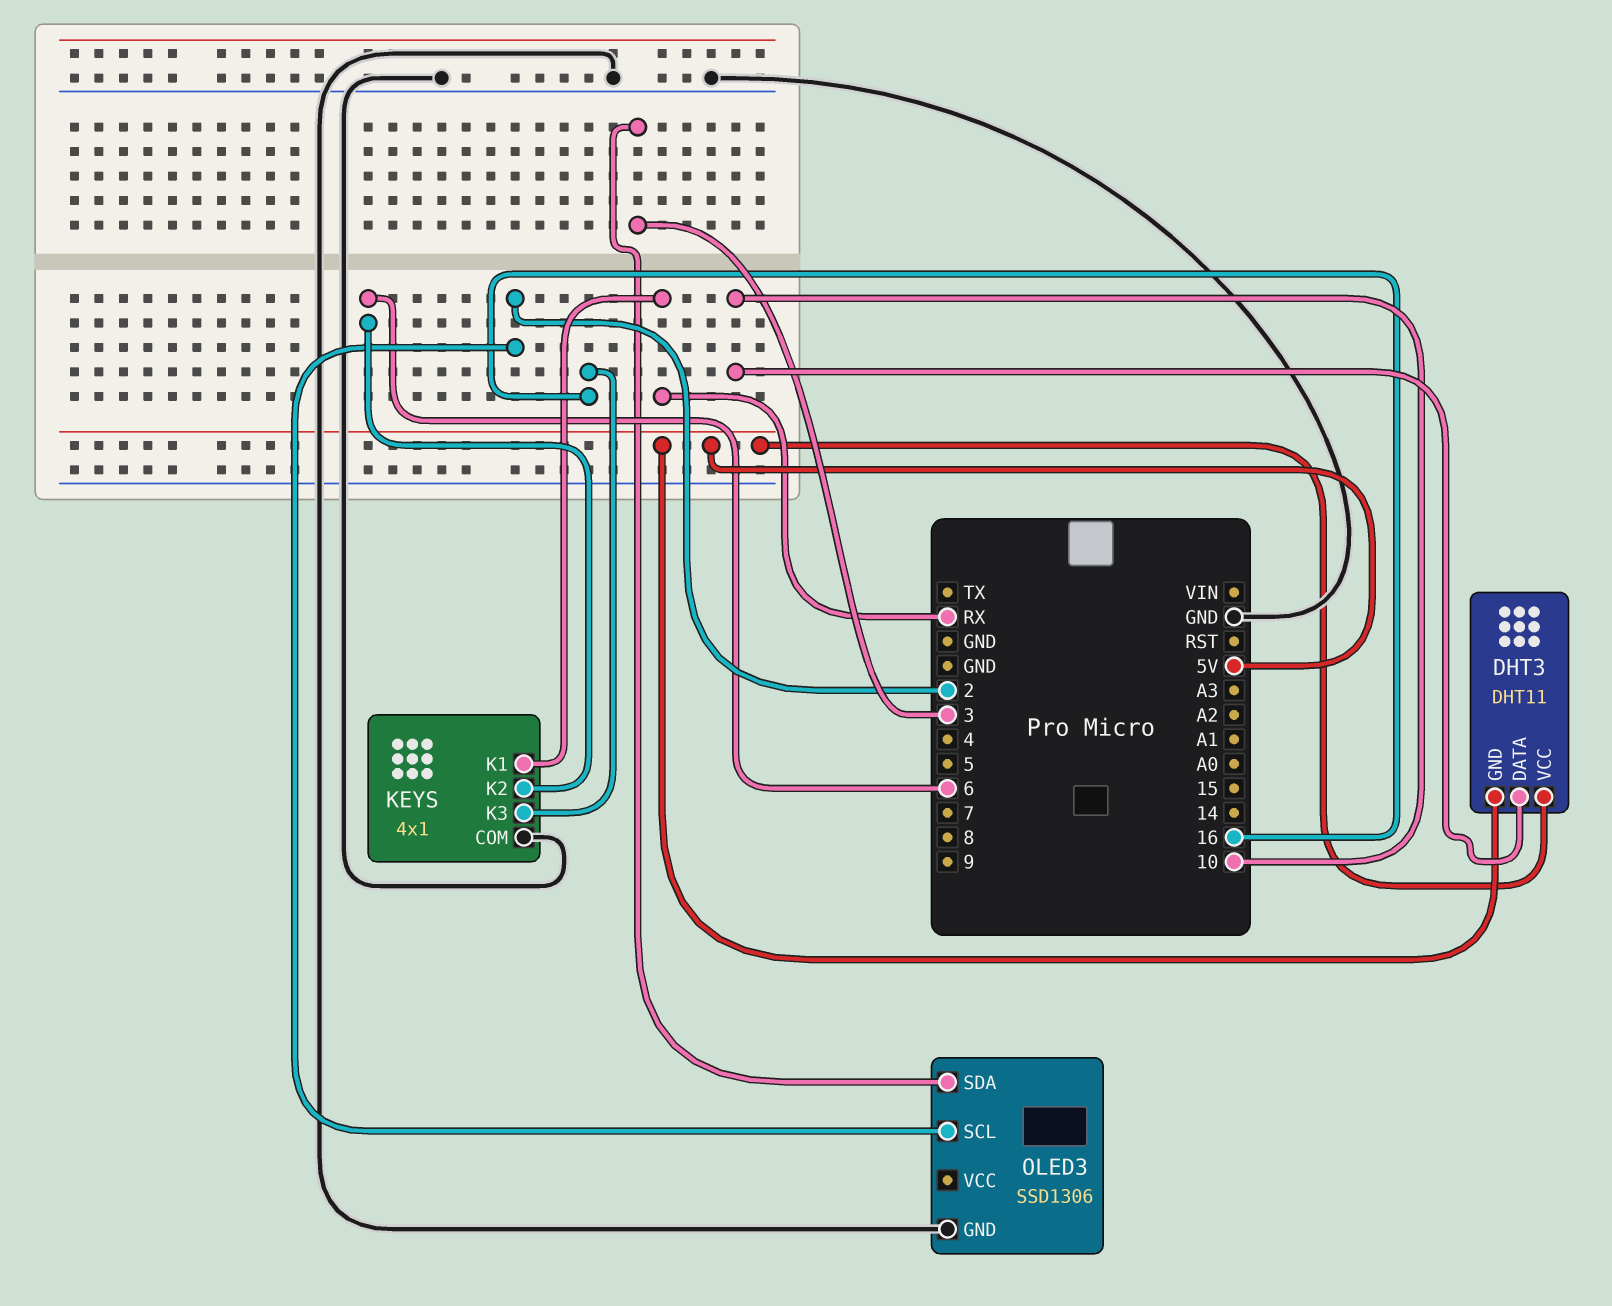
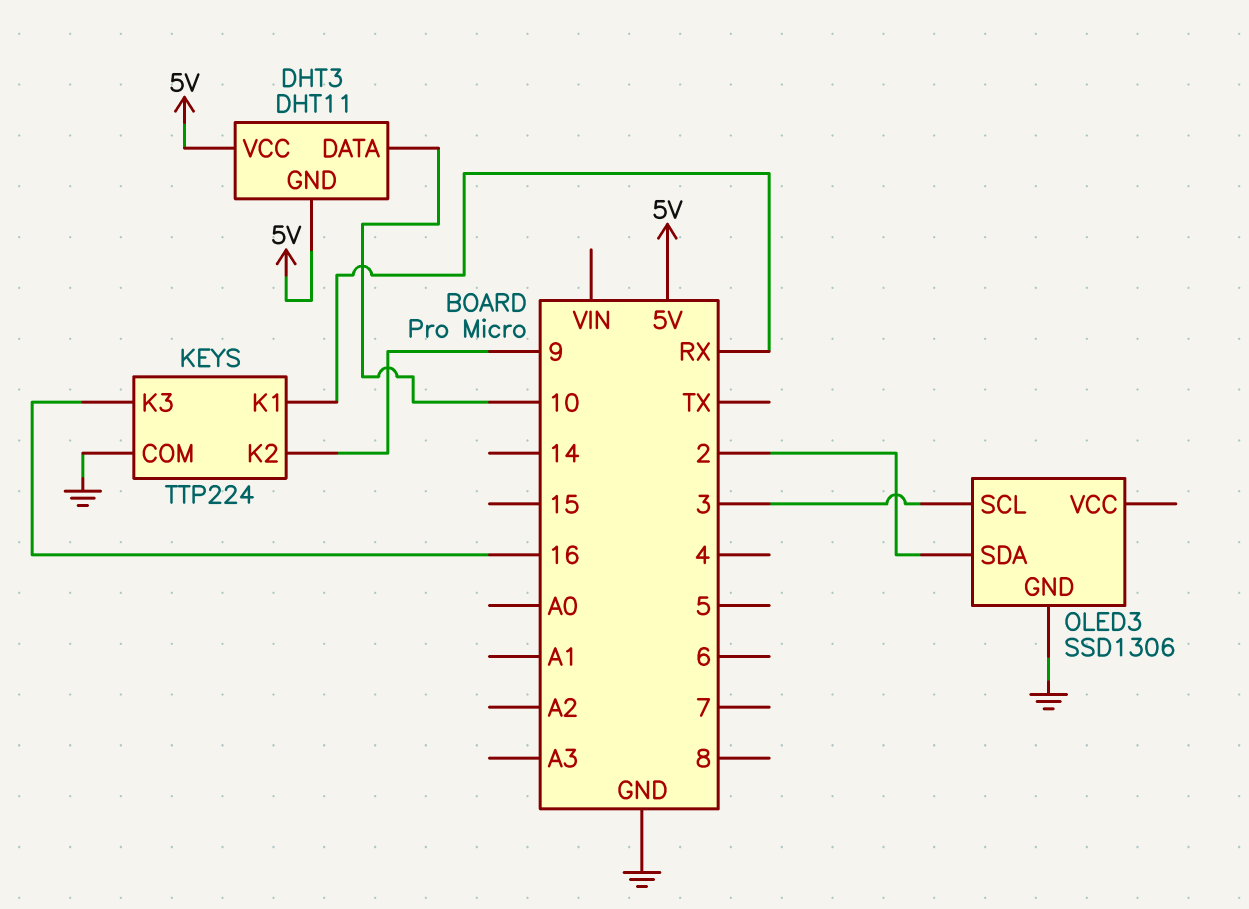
KEYS: 4x1 -> TTP224
KEYS pin K2: 6 -> 9
OLED3 pin SCL: 2 -> 3
OLED3 pin SDA: 3 -> 2

